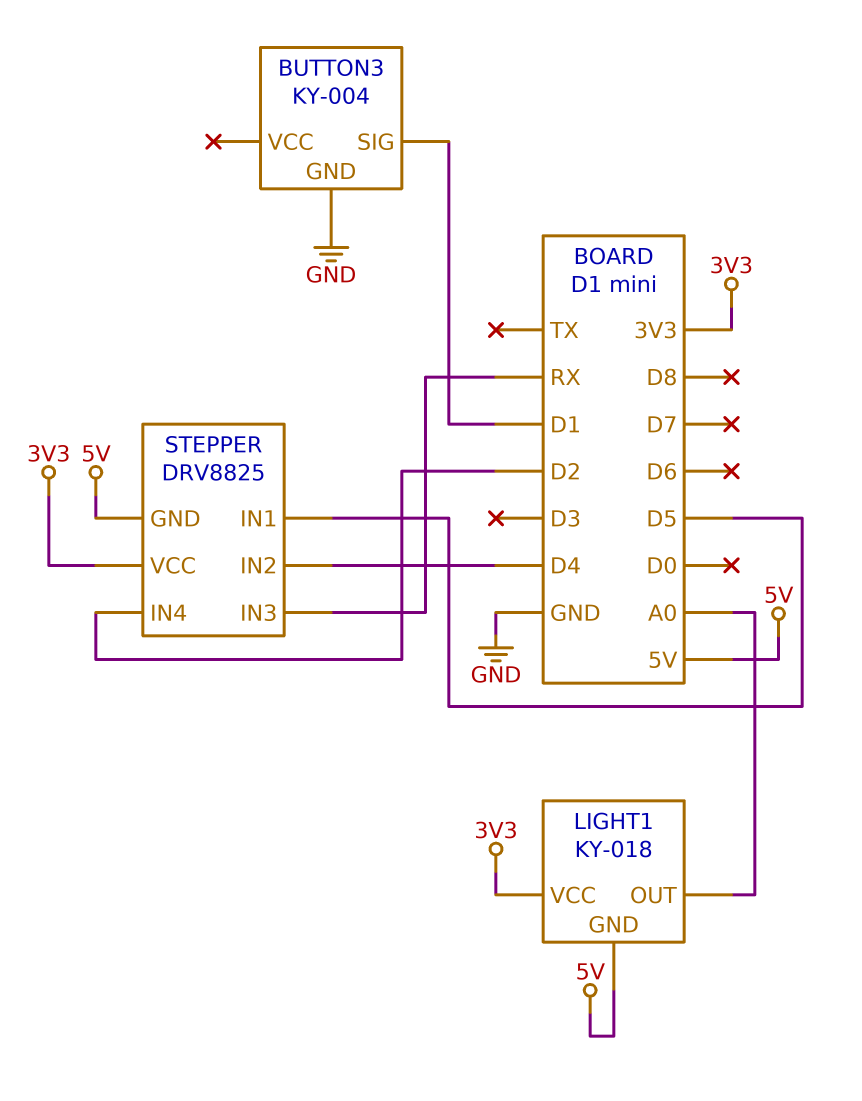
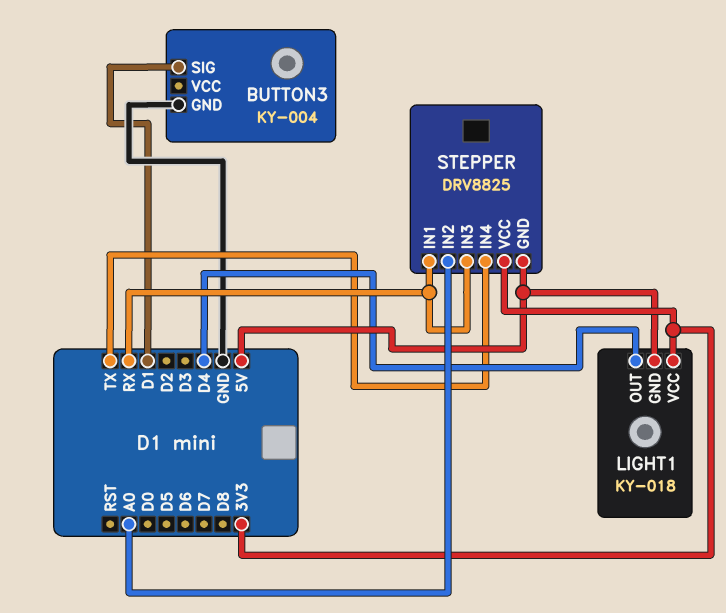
LIGHT1 pin OUT: A0 -> D4
STEPPER pin IN1: D5 -> RX
STEPPER pin IN2: D4 -> A0
STEPPER pin IN4: D2 -> TX

